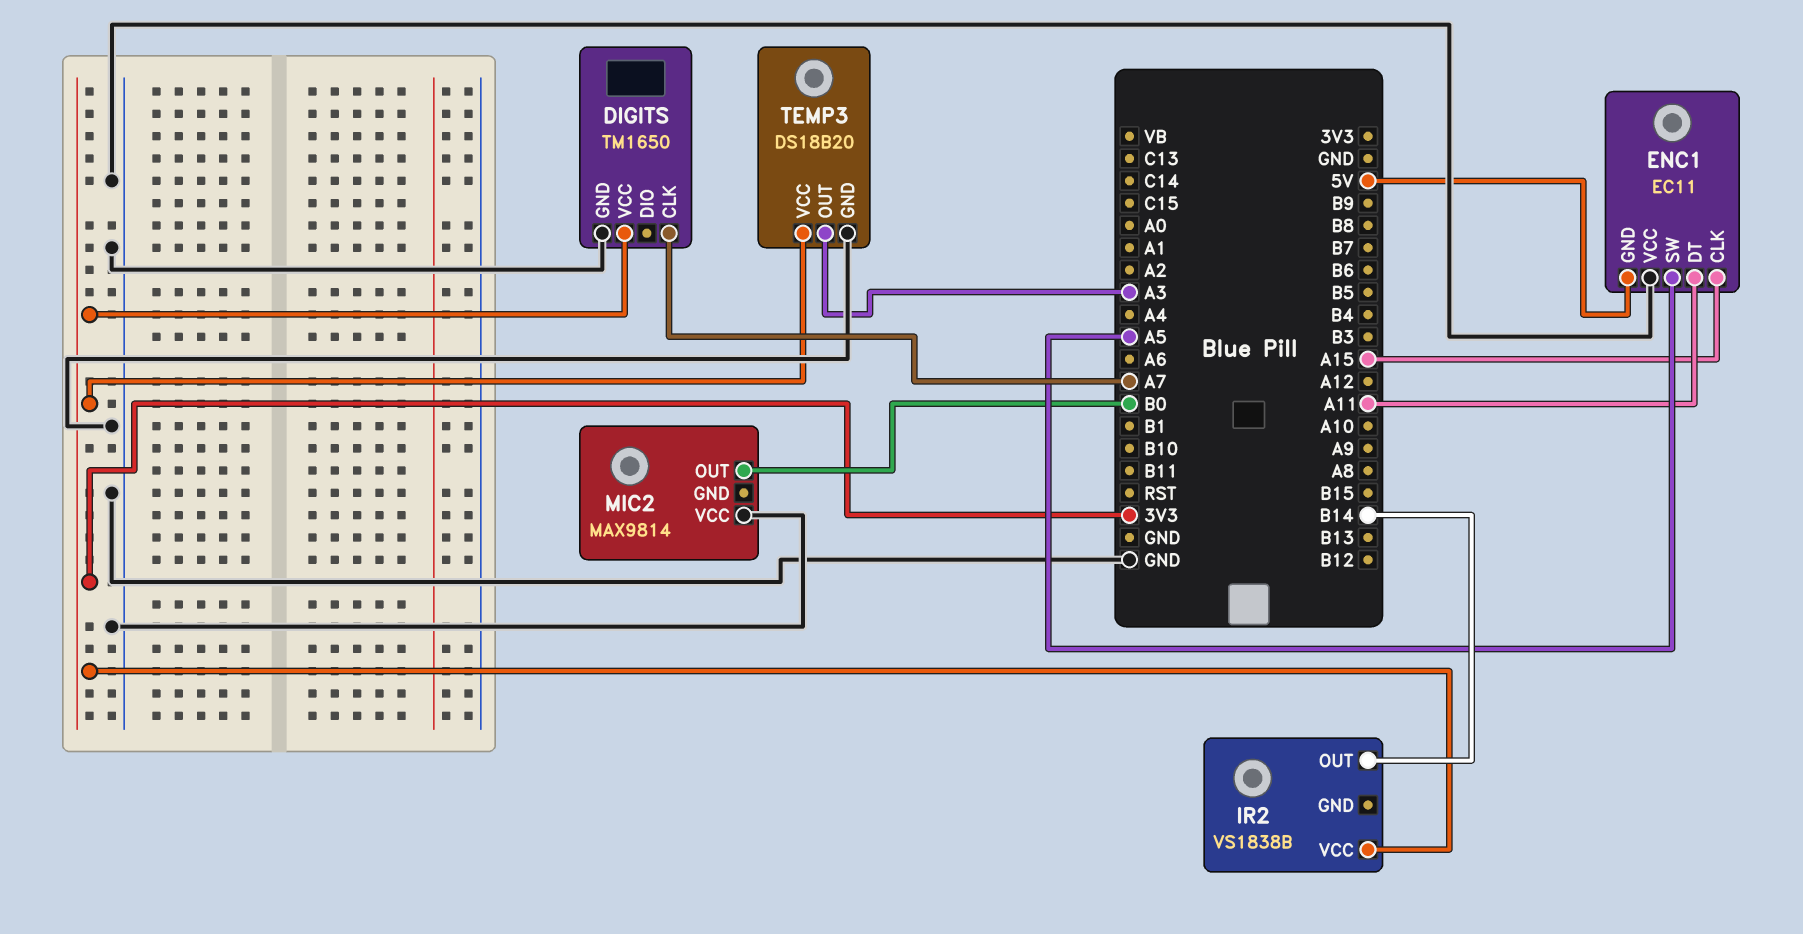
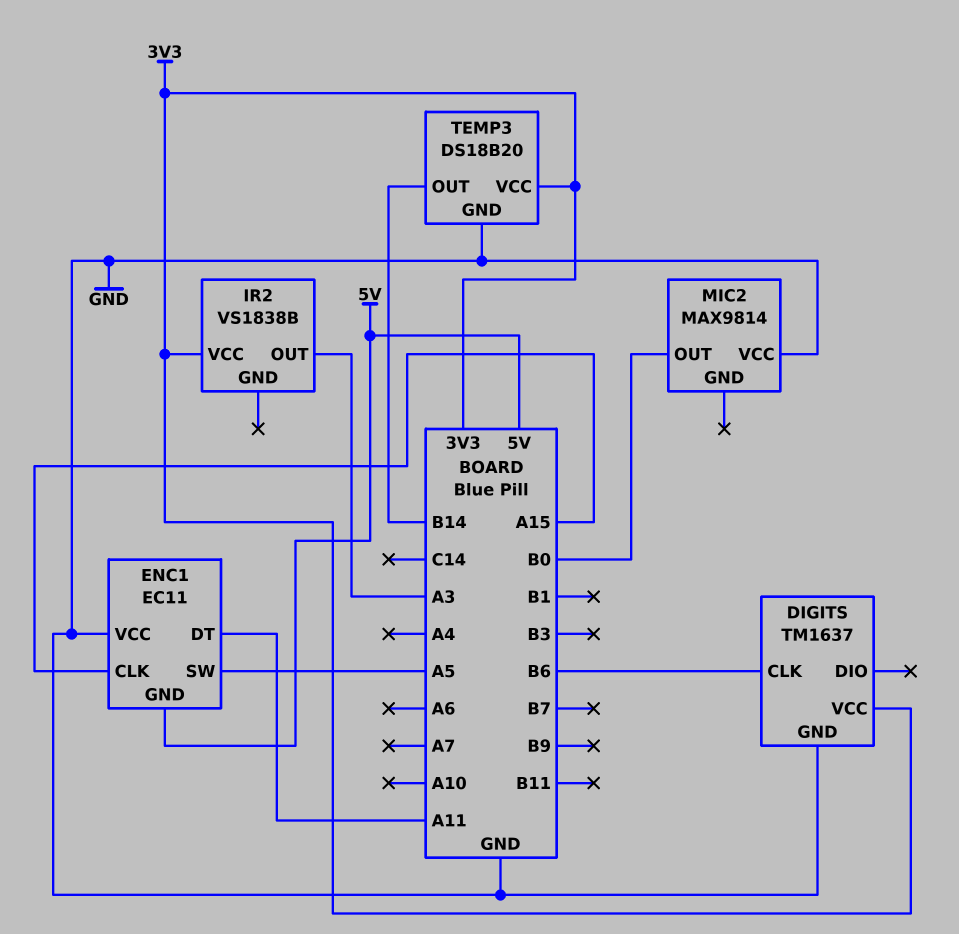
DIGITS: TM1650 -> TM1637
DIGITS pin CLK: A7 -> B6
IR2 pin OUT: B14 -> A3
TEMP3 pin OUT: A3 -> B14

